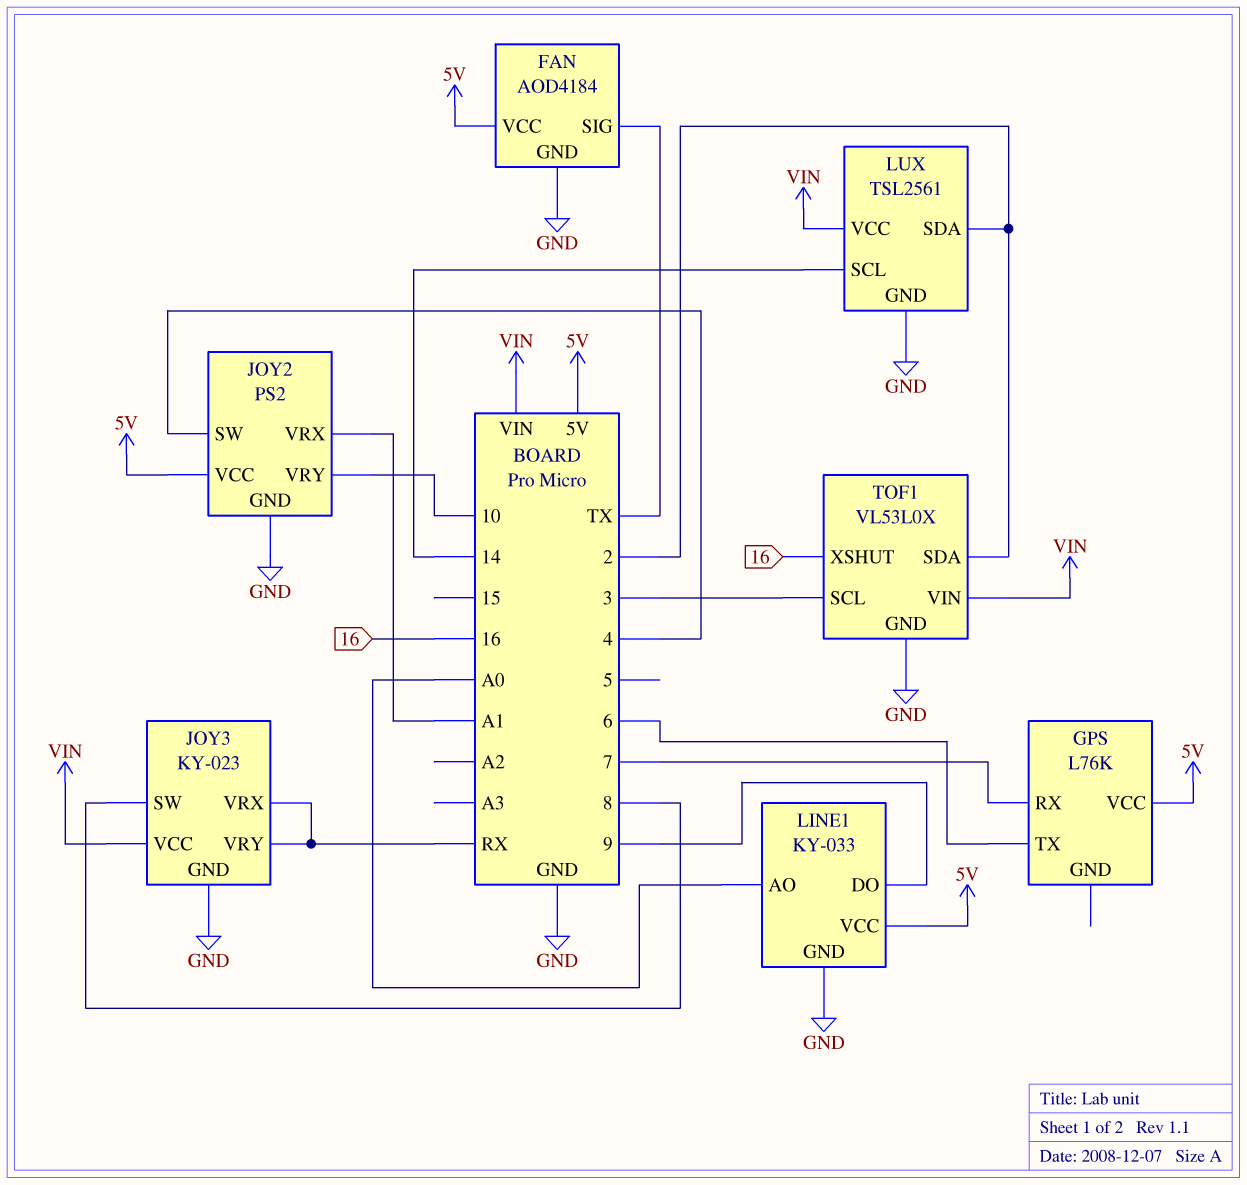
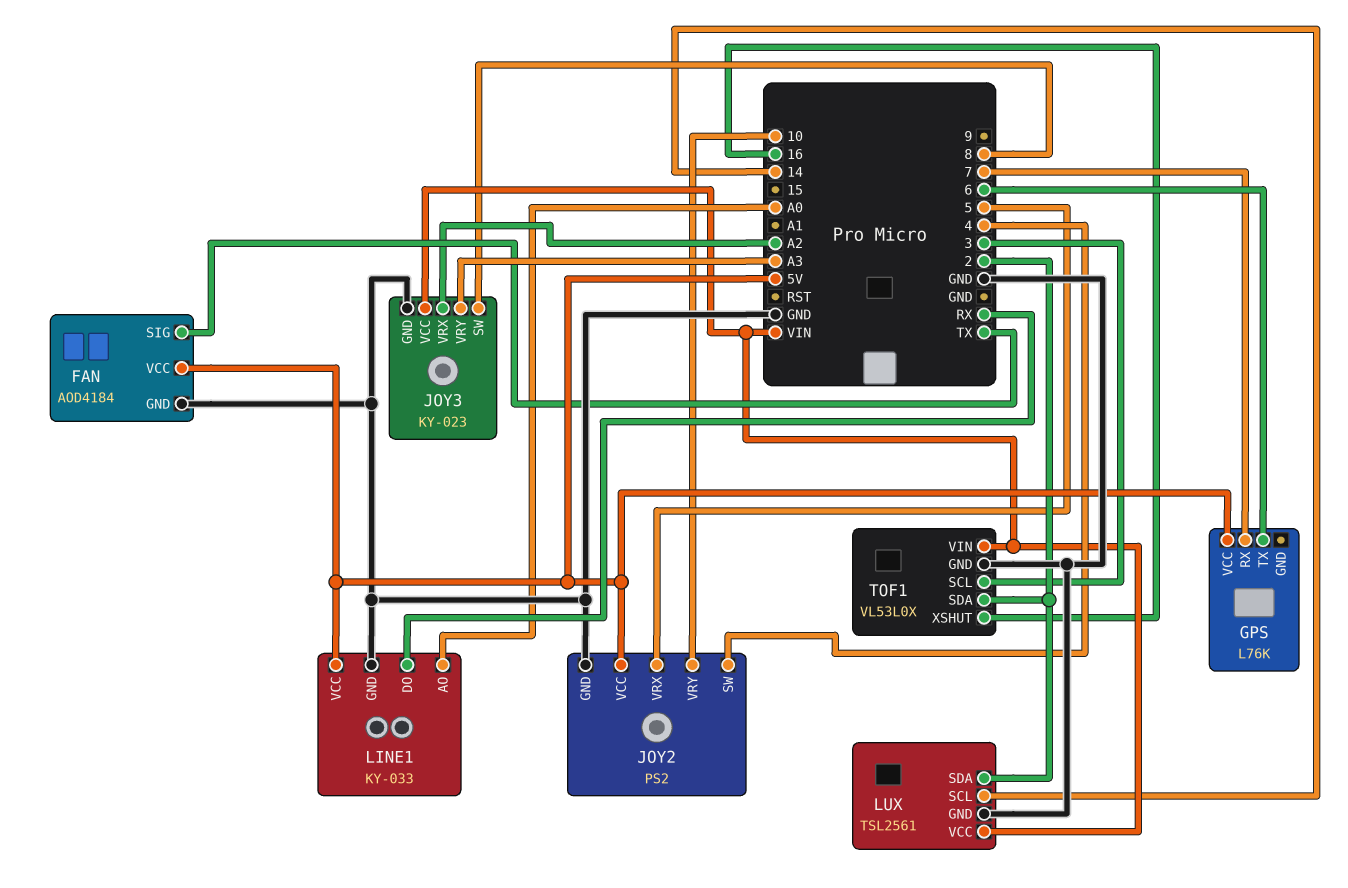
JOY2 pin VRX: A1 -> 5
JOY3 pin VRX: RX -> A2
JOY3 pin VRY: RX -> A3
LINE1 pin DO: 9 -> RX

